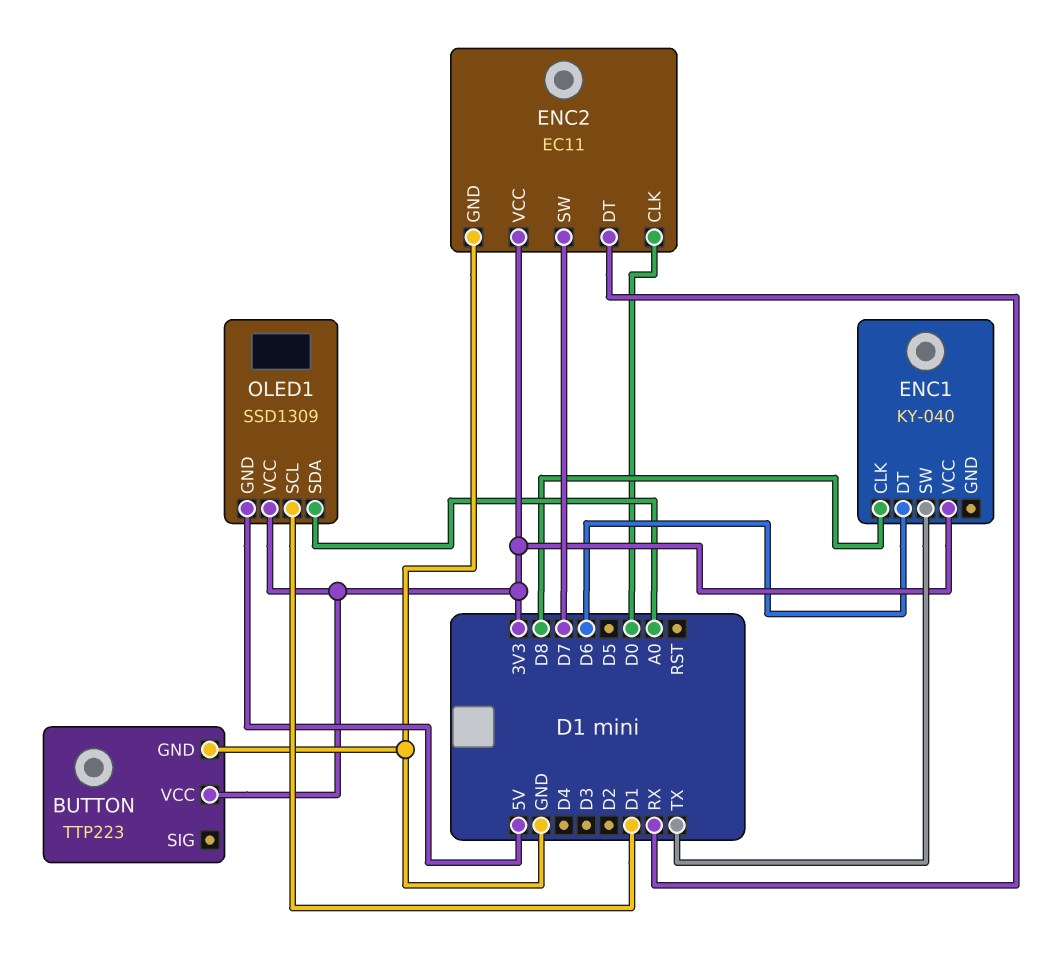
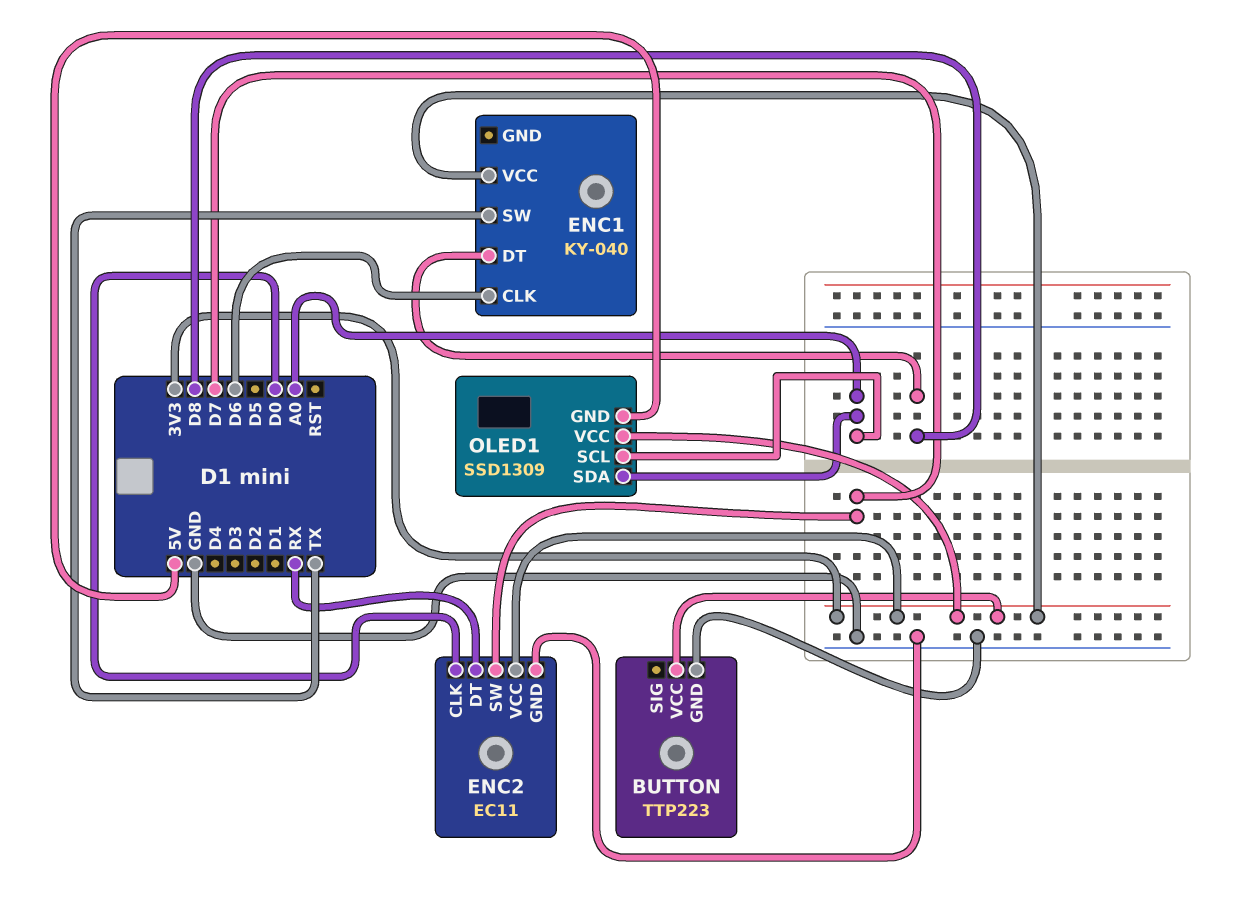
ENC1 pin CLK: D8 -> D6
ENC1 pin DT: D6 -> D8
OLED1 pin SCL: D1 -> A0

